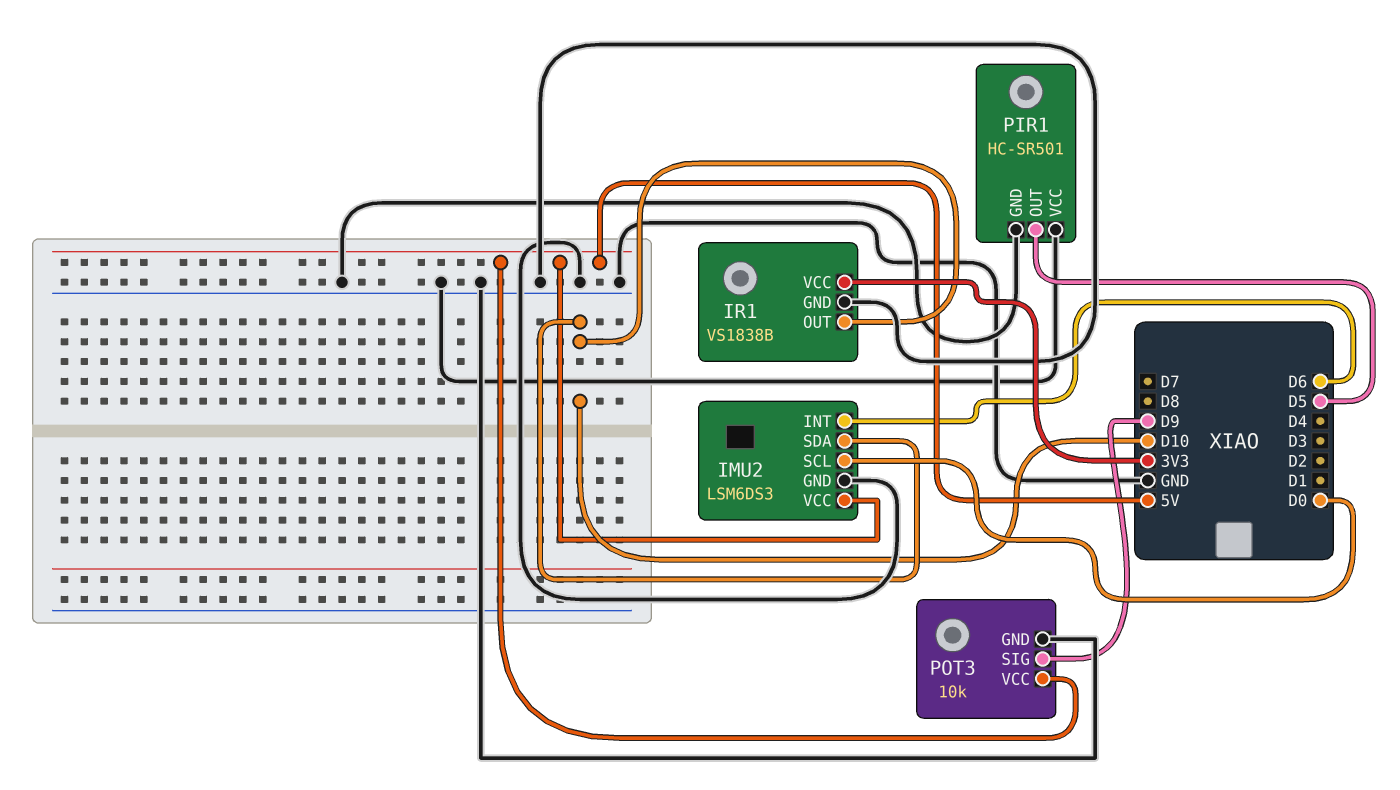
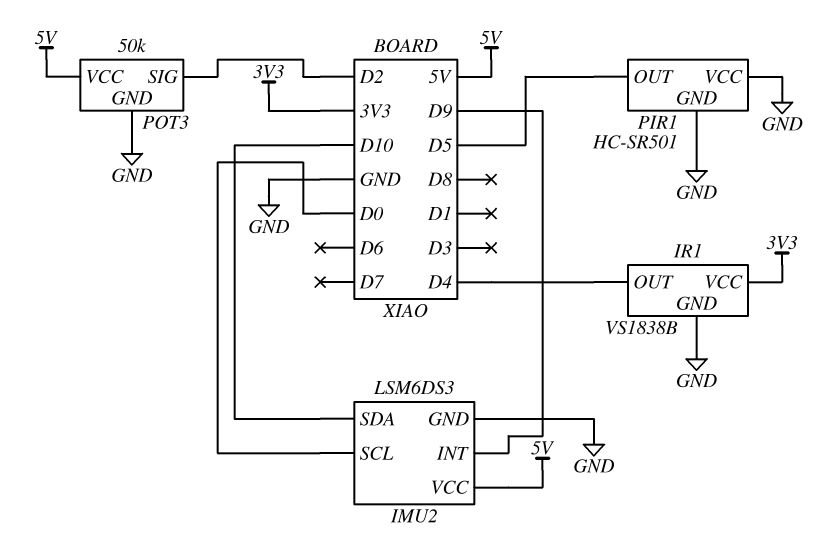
IMU2 pin INT: D6 -> D9
IR1 pin OUT: D10 -> D4
POT3: 10k -> 50k
POT3 pin SIG: D9 -> D2

